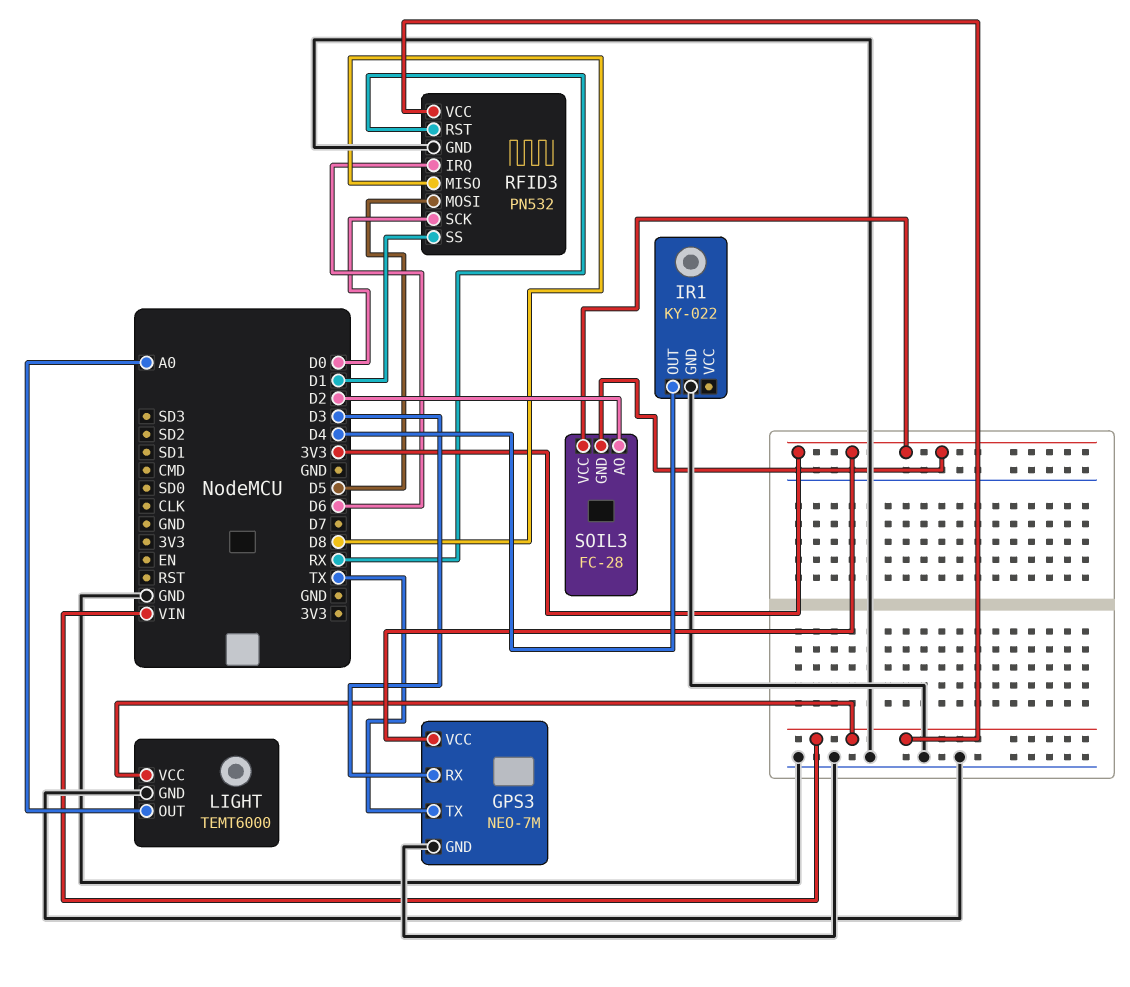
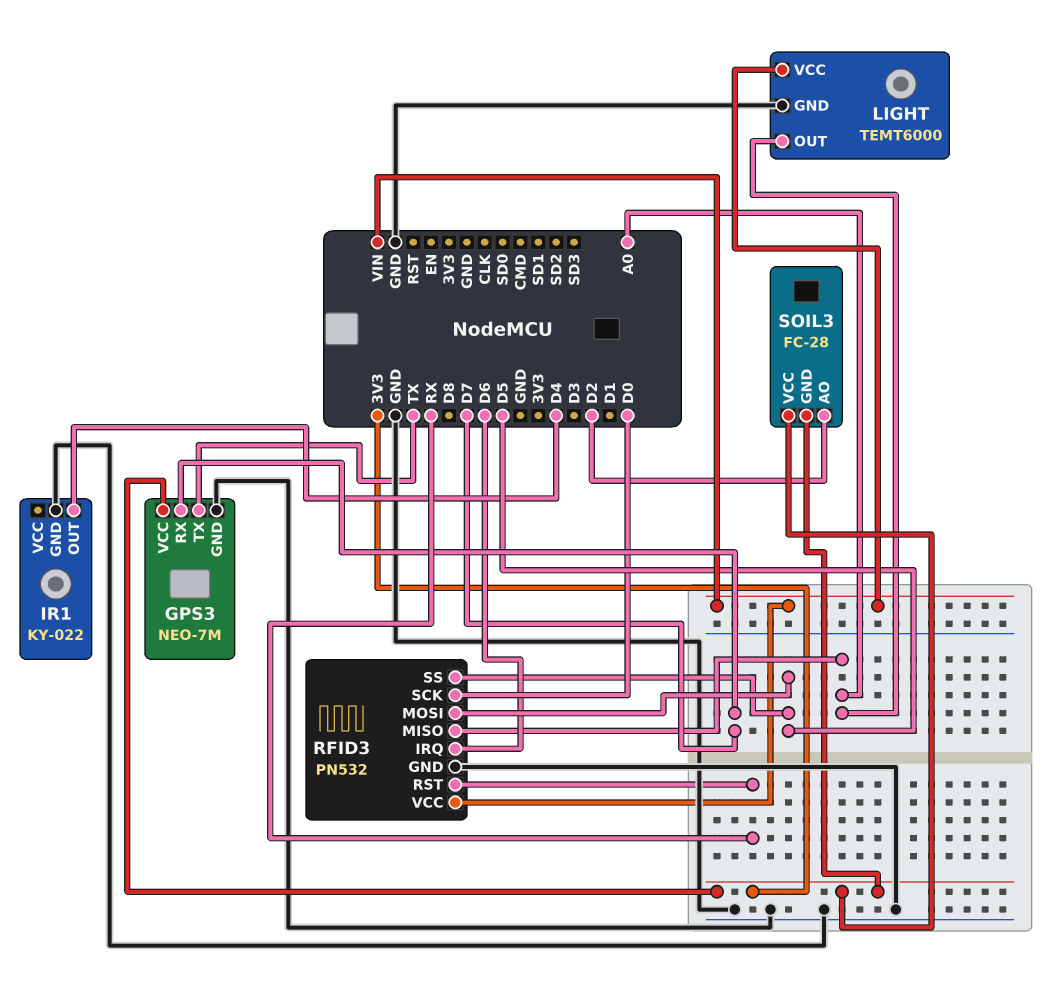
GPS3 pin RX: D3 -> D7
RFID3 pin MISO: D8 -> A0
RFID3 pin SS: D1 -> D5

